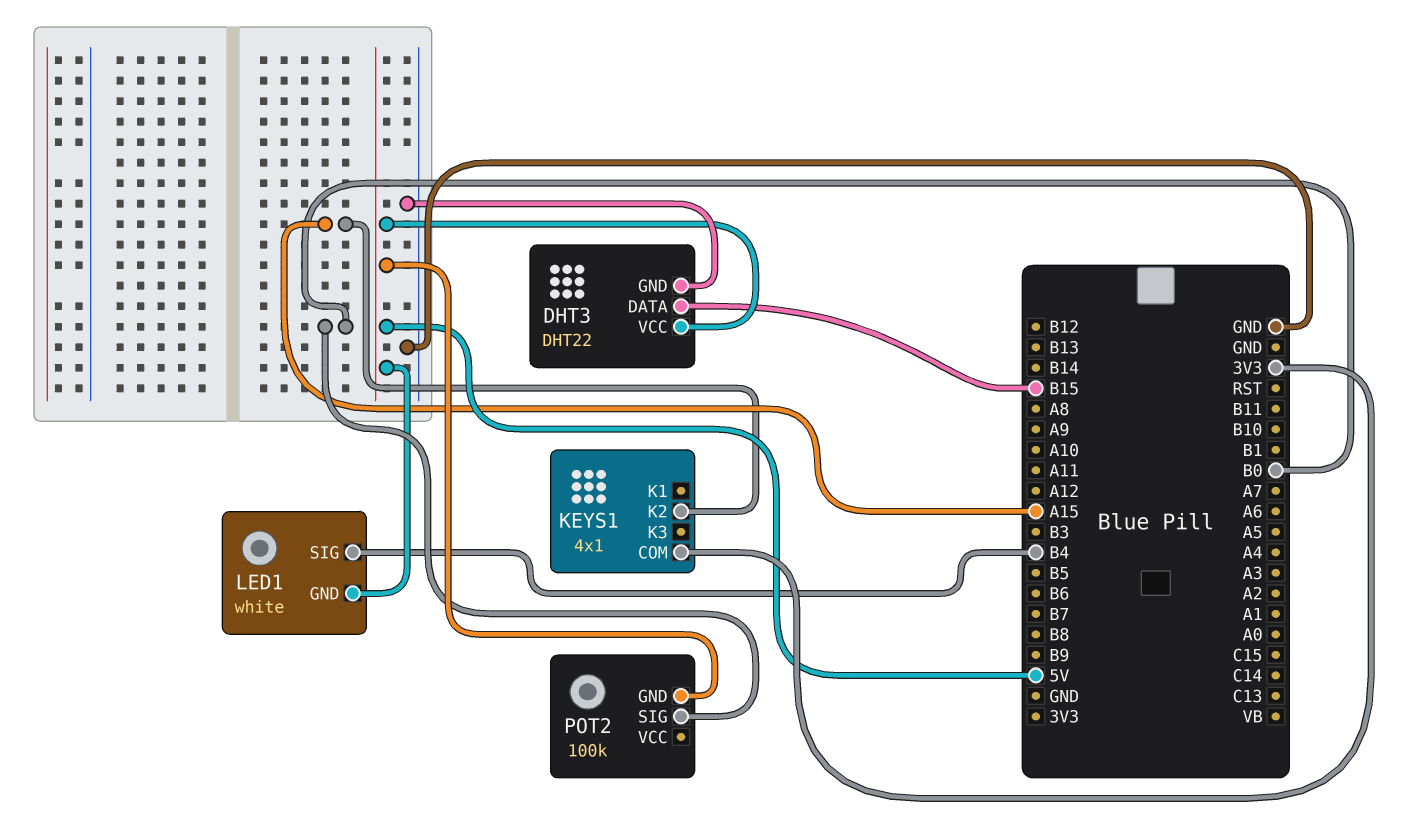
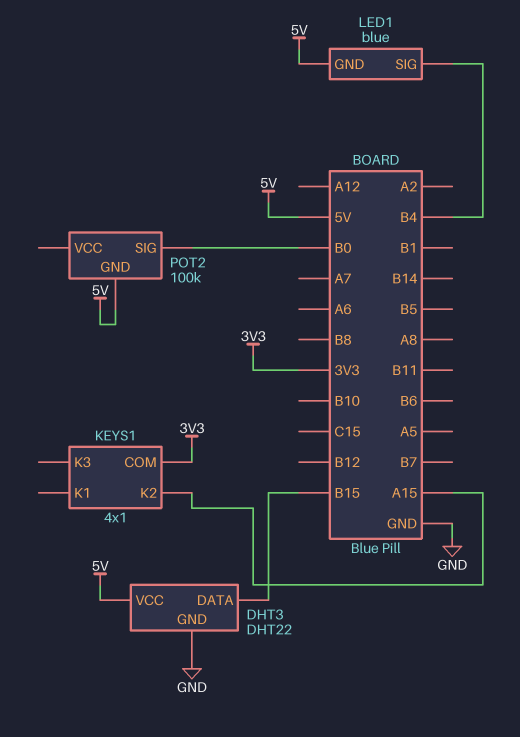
LED1: white -> blue

